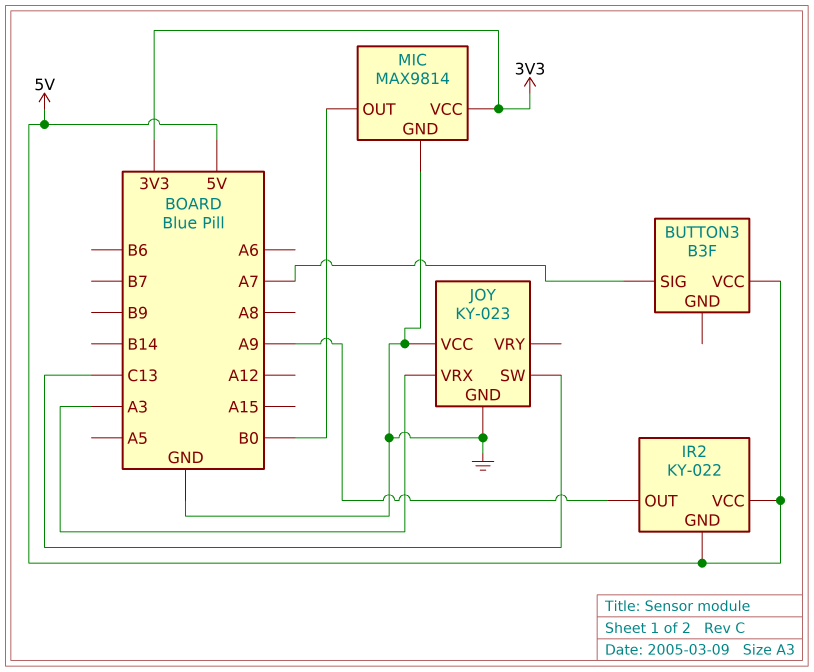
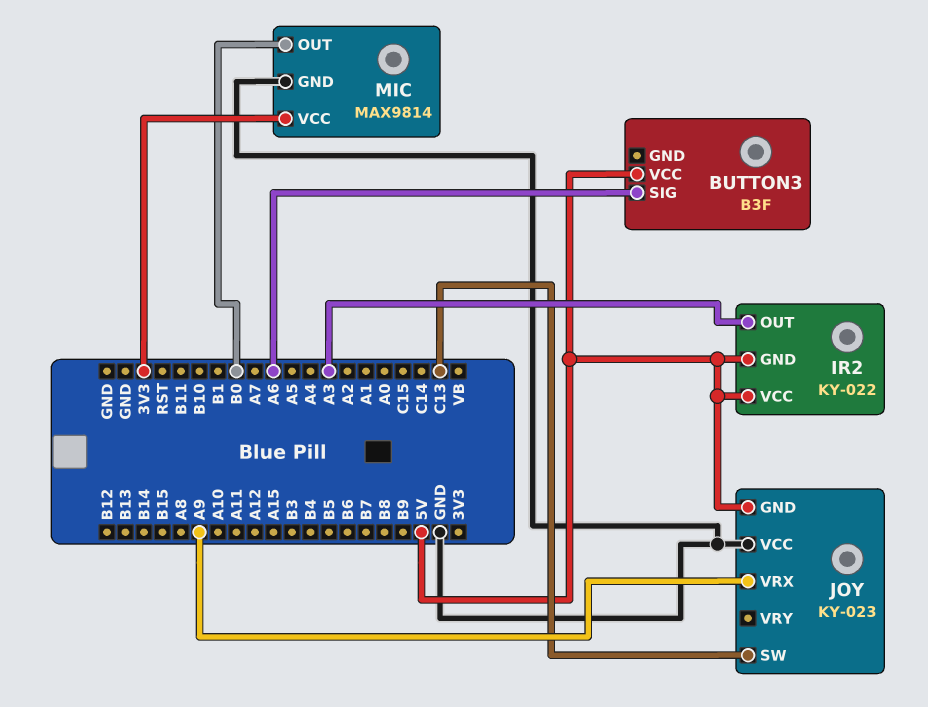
BUTTON3 pin SIG: A7 -> A6
IR2 pin OUT: A9 -> A3
JOY pin GND: GND -> 5V
JOY pin VRX: A3 -> A9

